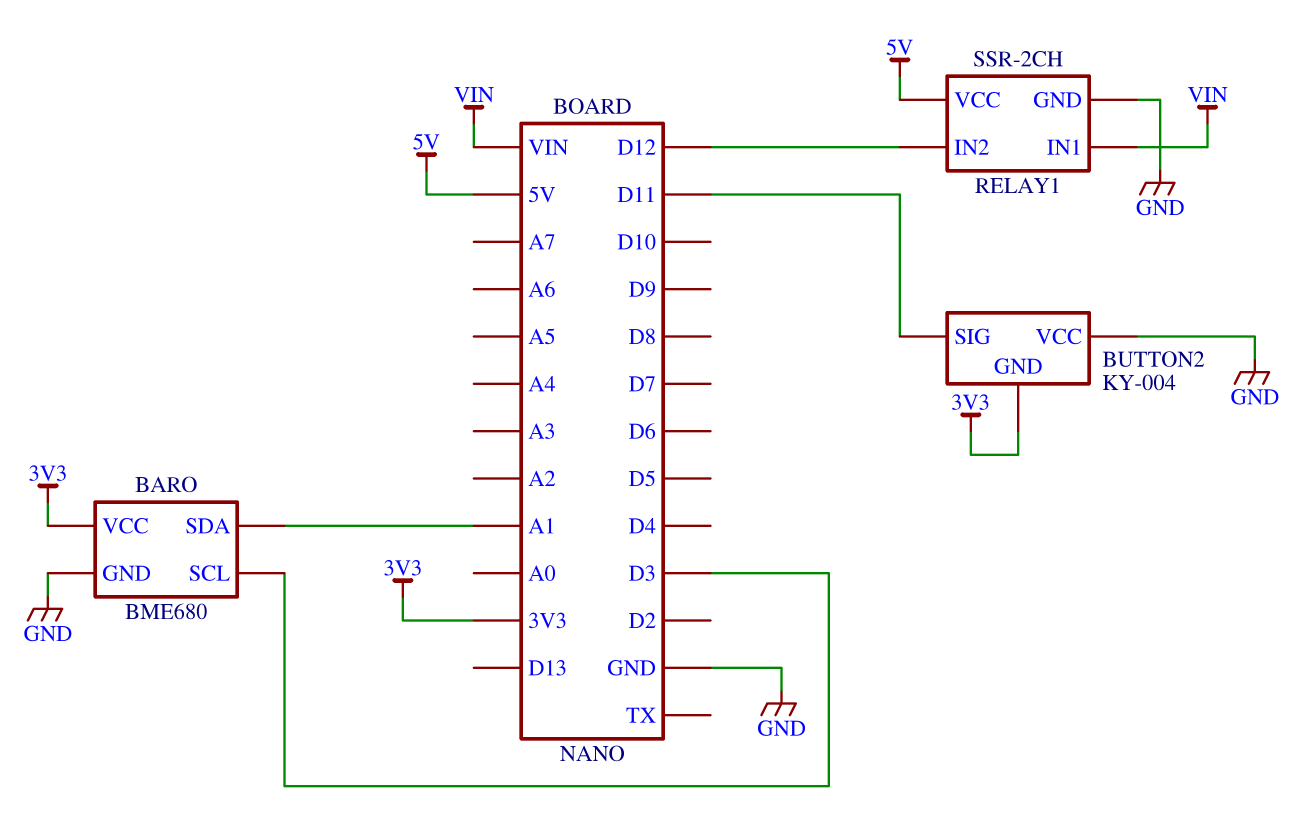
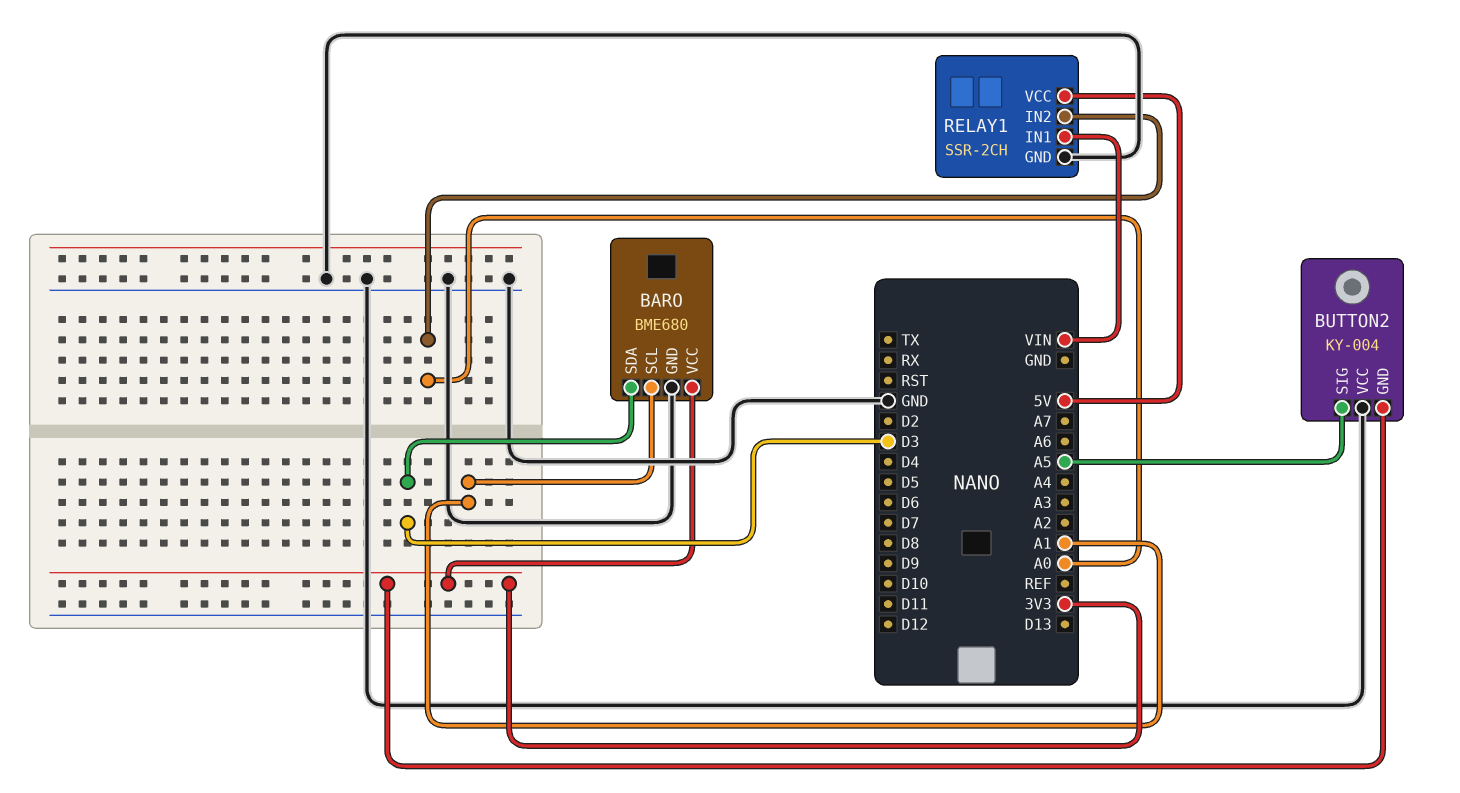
BARO pin SCL: D3 -> A1
BARO pin SDA: A1 -> D3
BUTTON2 pin SIG: D11 -> A5
RELAY1 pin IN2: D12 -> A0

